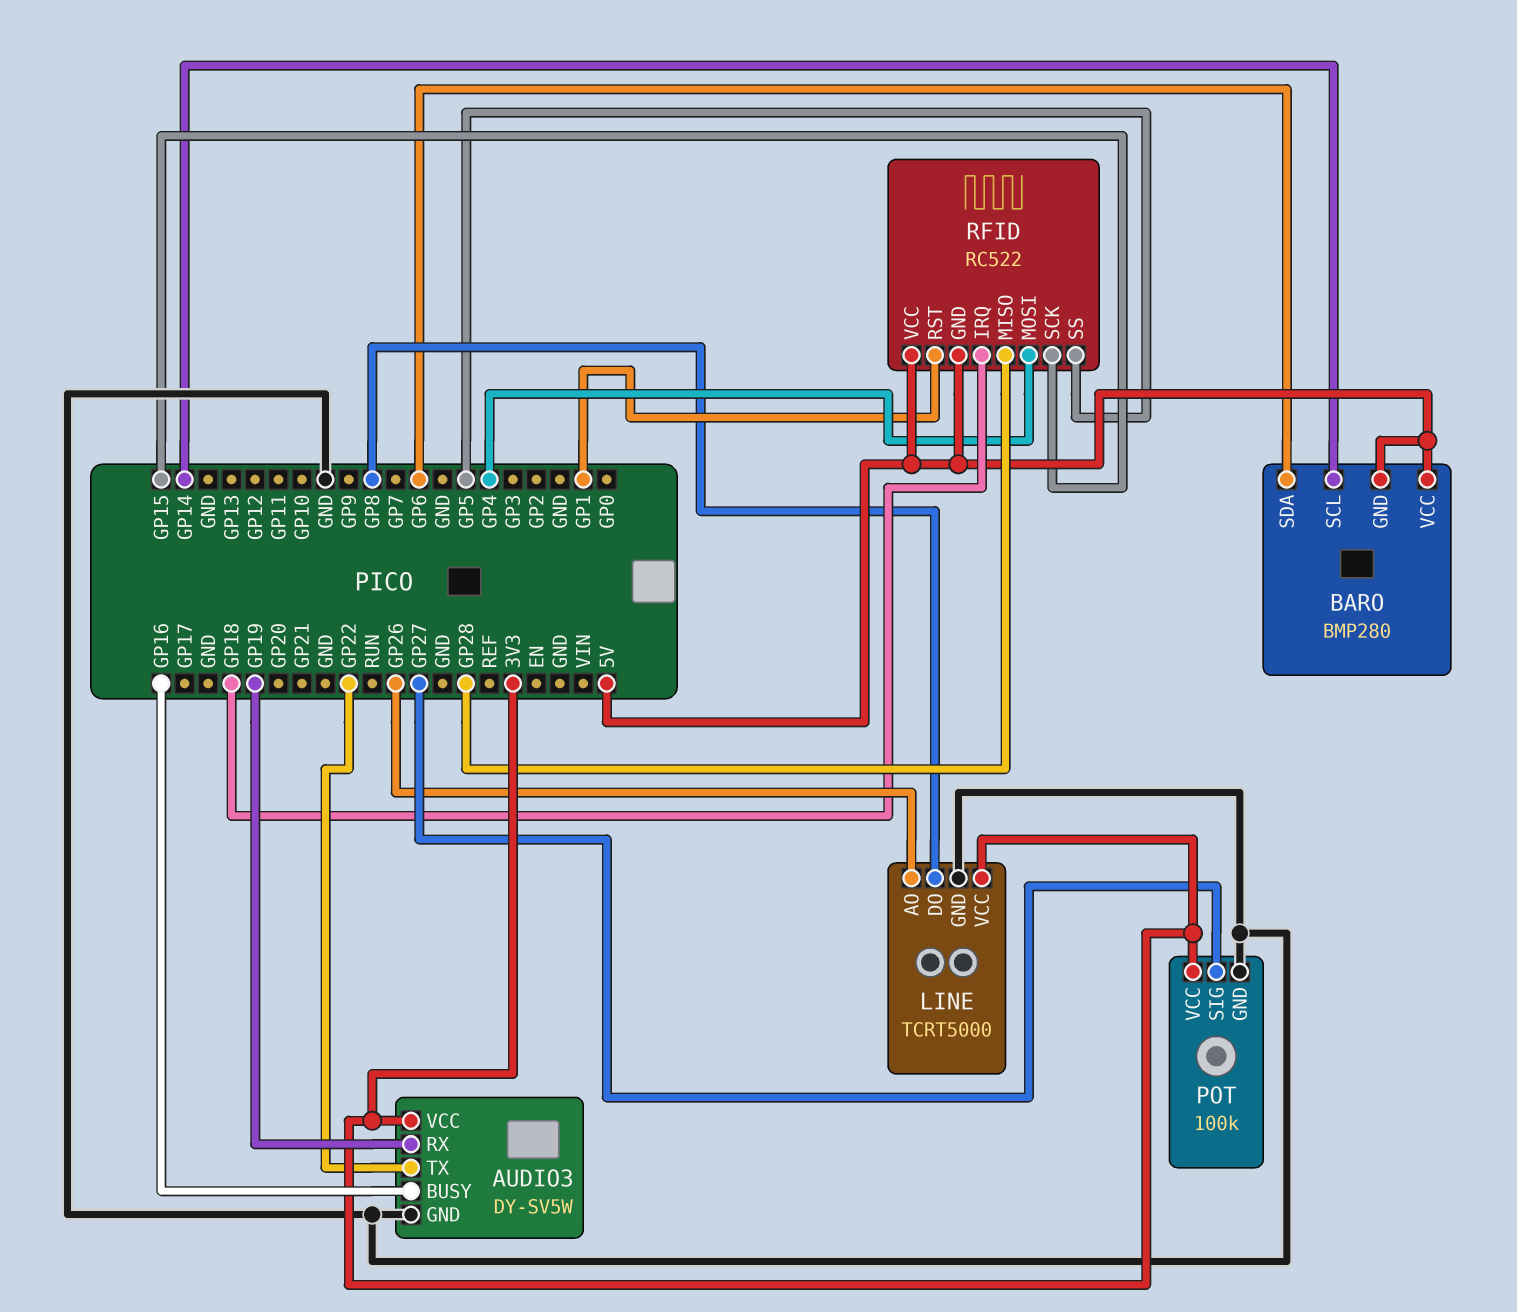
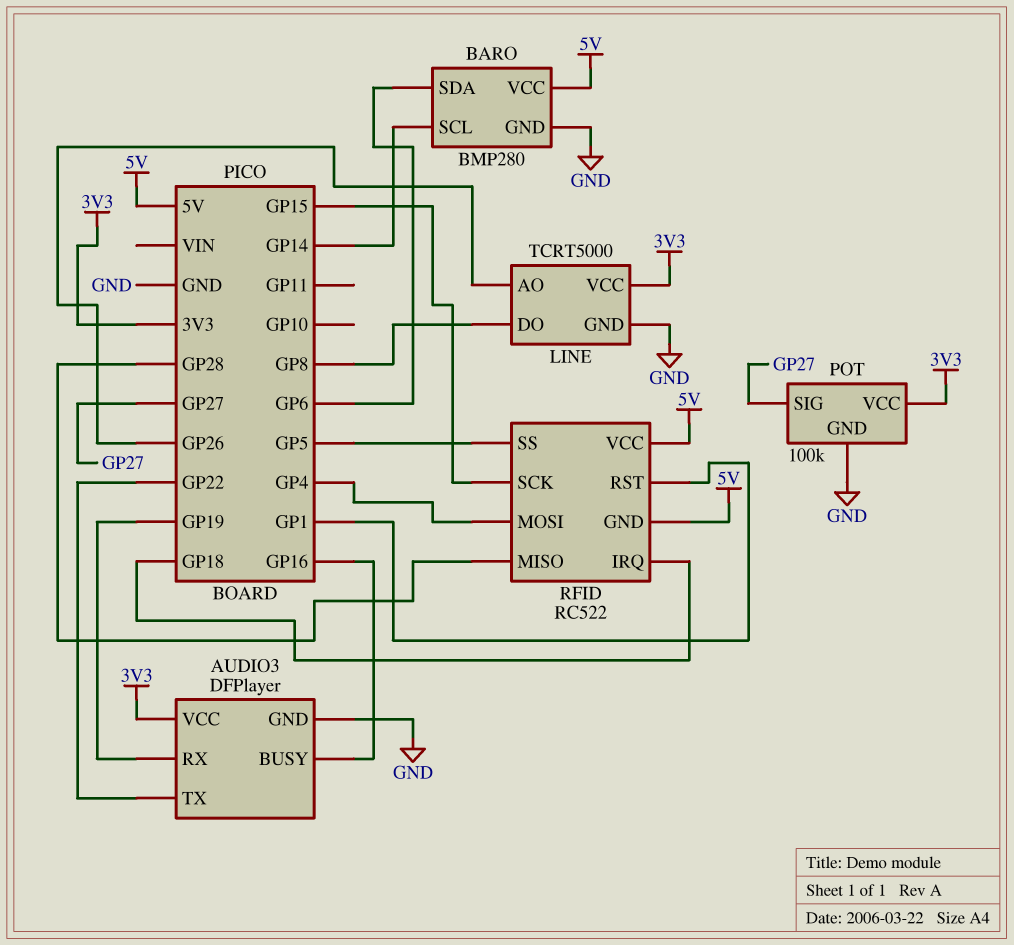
AUDIO3: DY-SV5W -> DFPlayer
BARO pin GND: 5V -> GND

